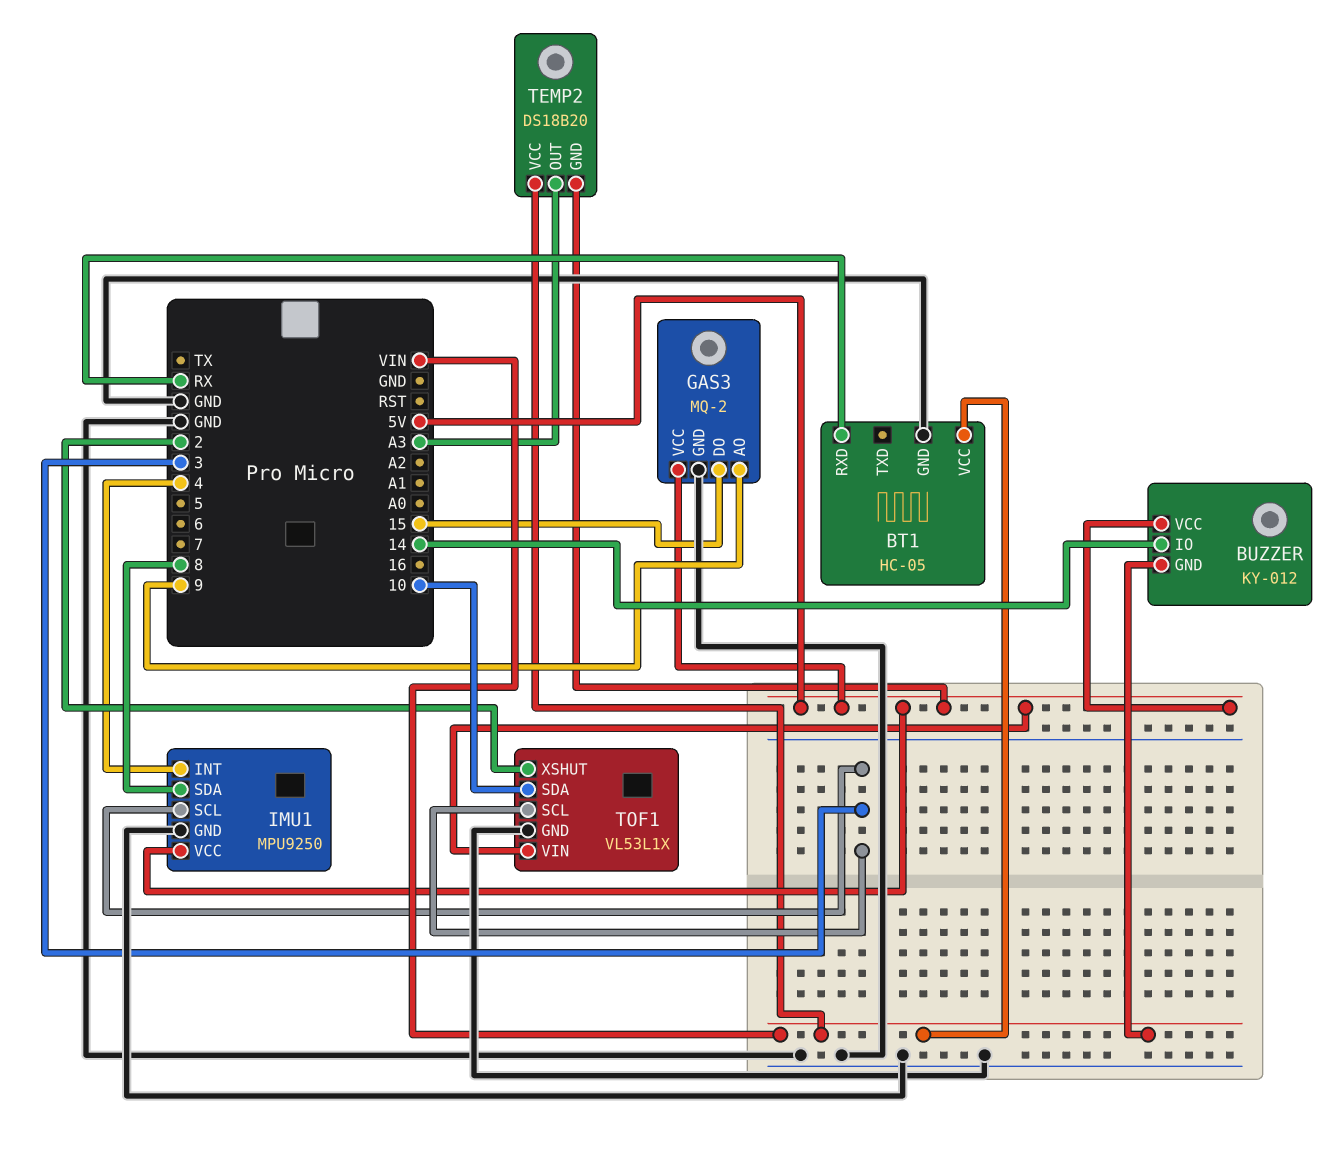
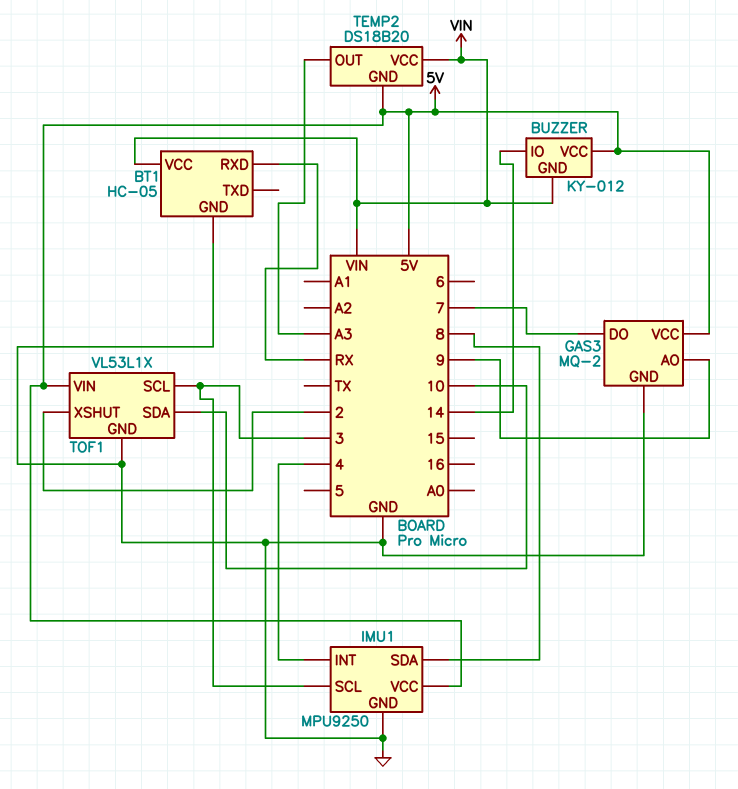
GAS3 pin DO: 15 -> 7

